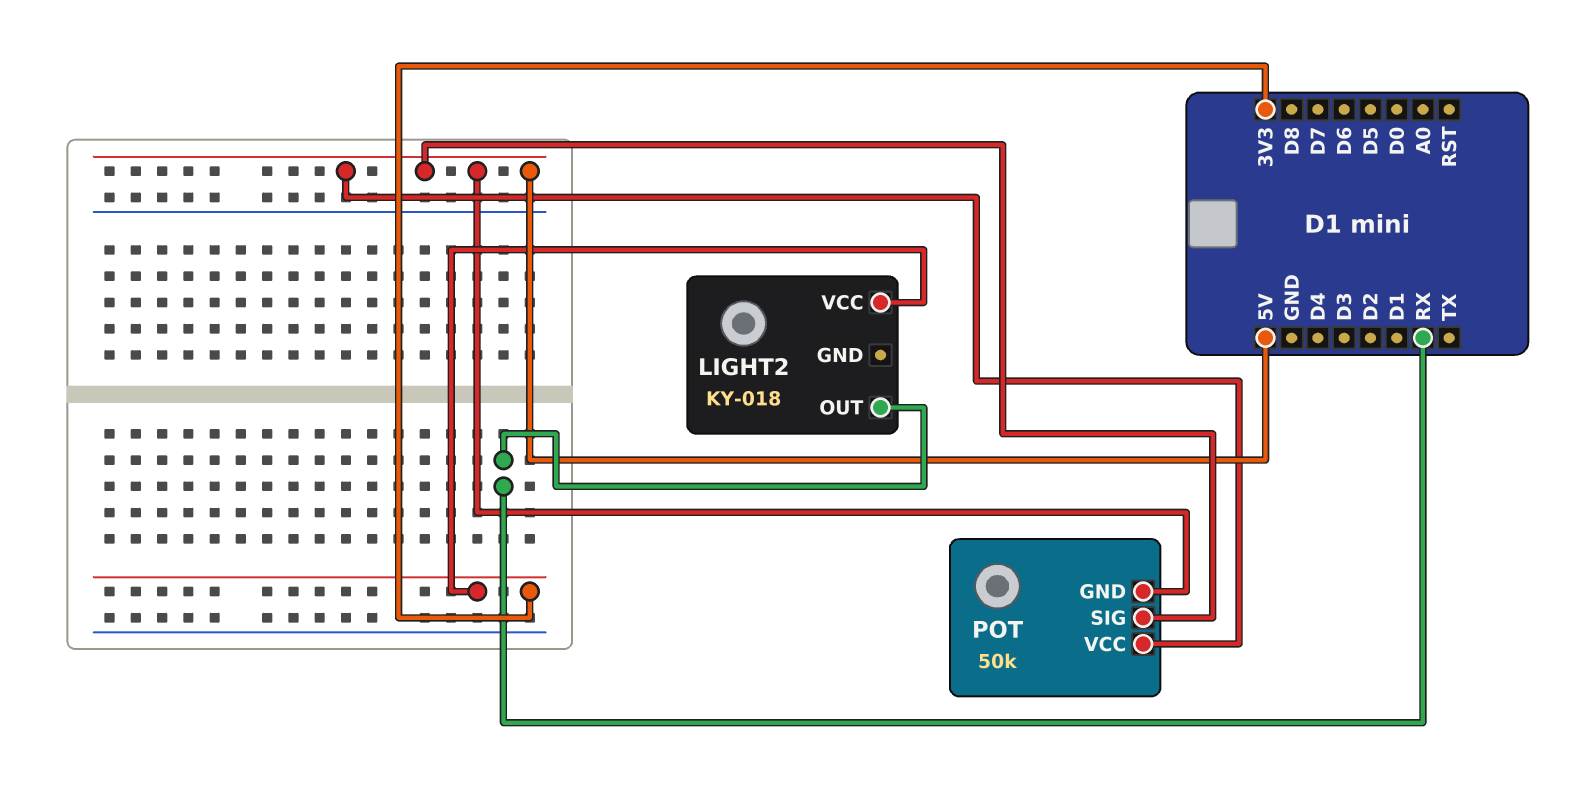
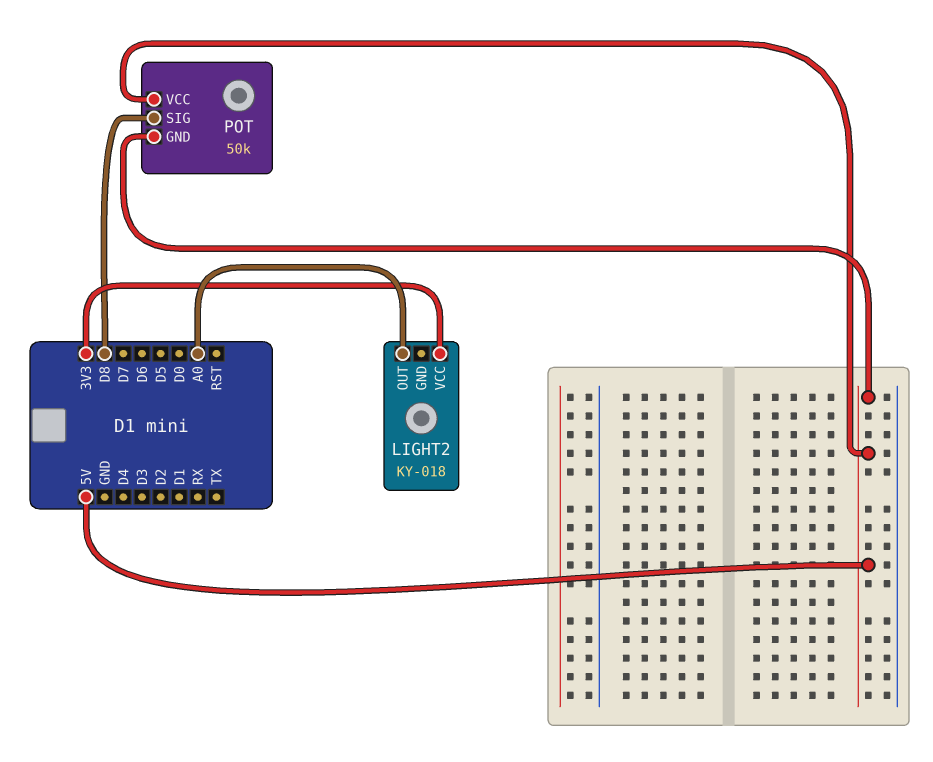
LIGHT2 pin OUT: RX -> A0
POT pin SIG: 5V -> D8

